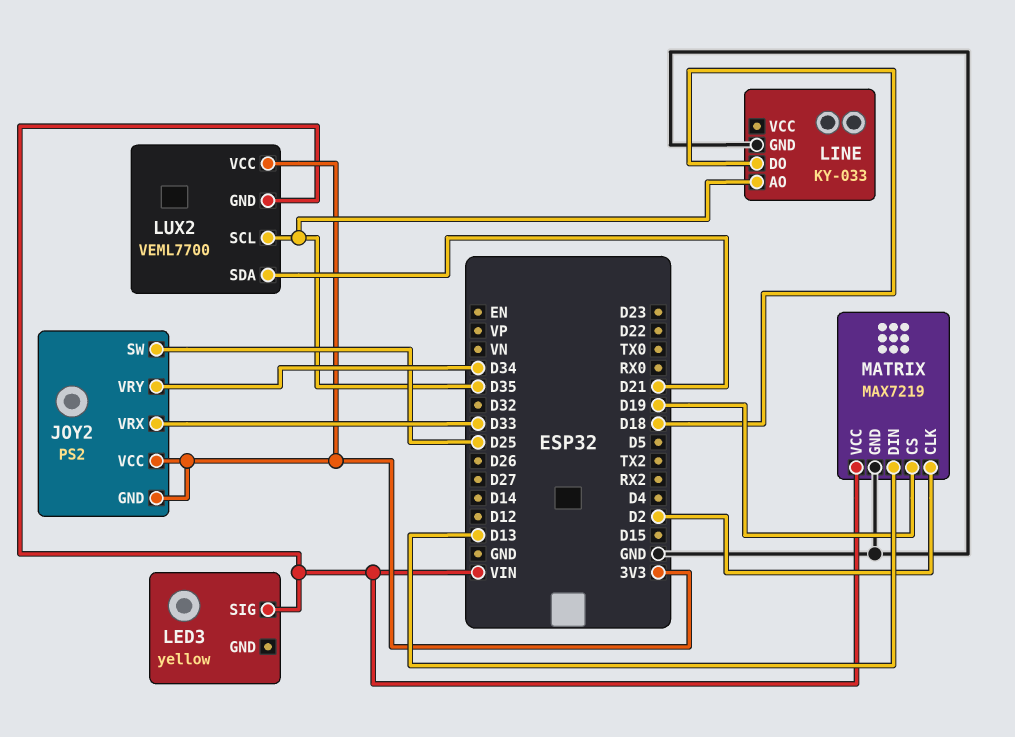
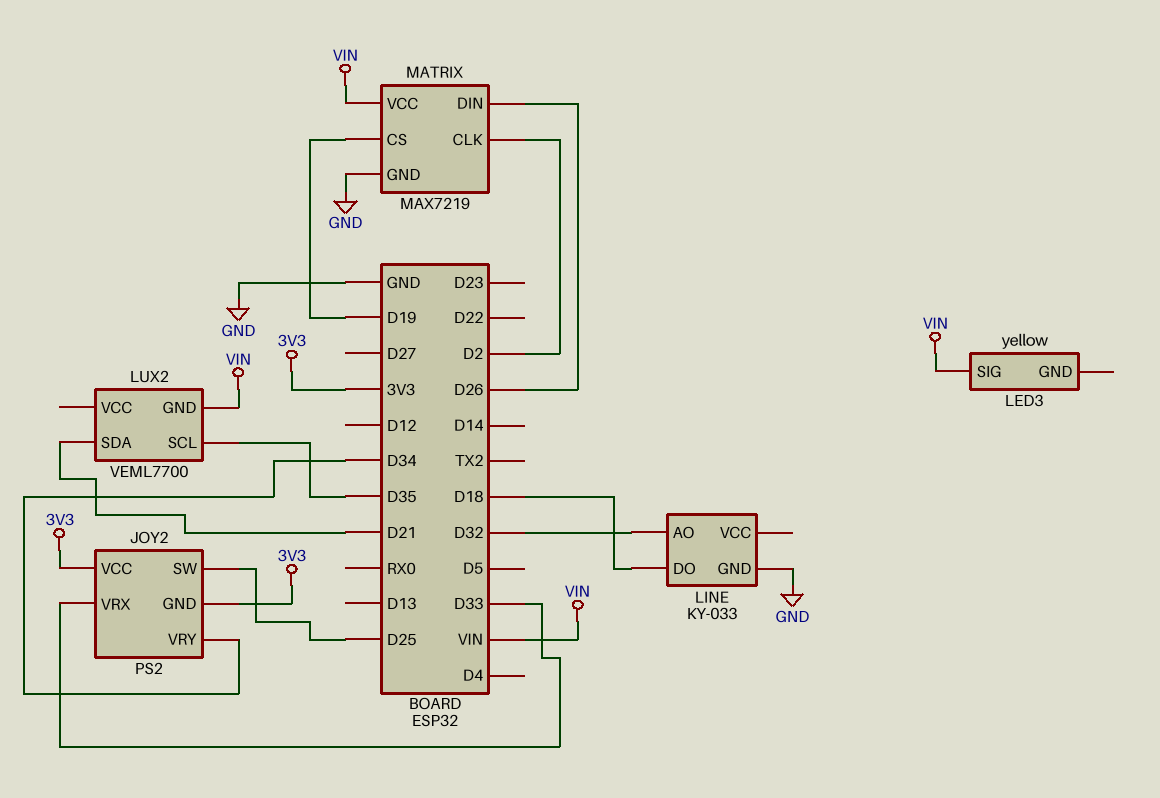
LINE pin AO: D35 -> D32
LUX2 pin VCC: 3V3 -> none
MATRIX pin DIN: D13 -> D26

